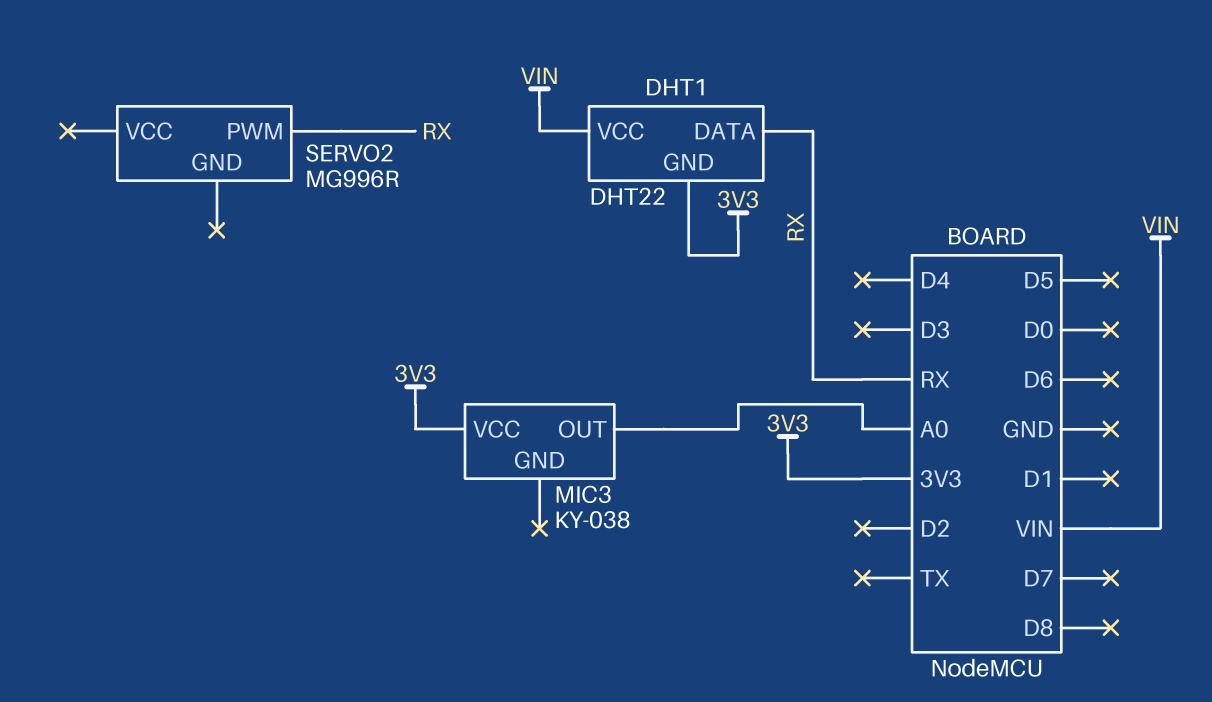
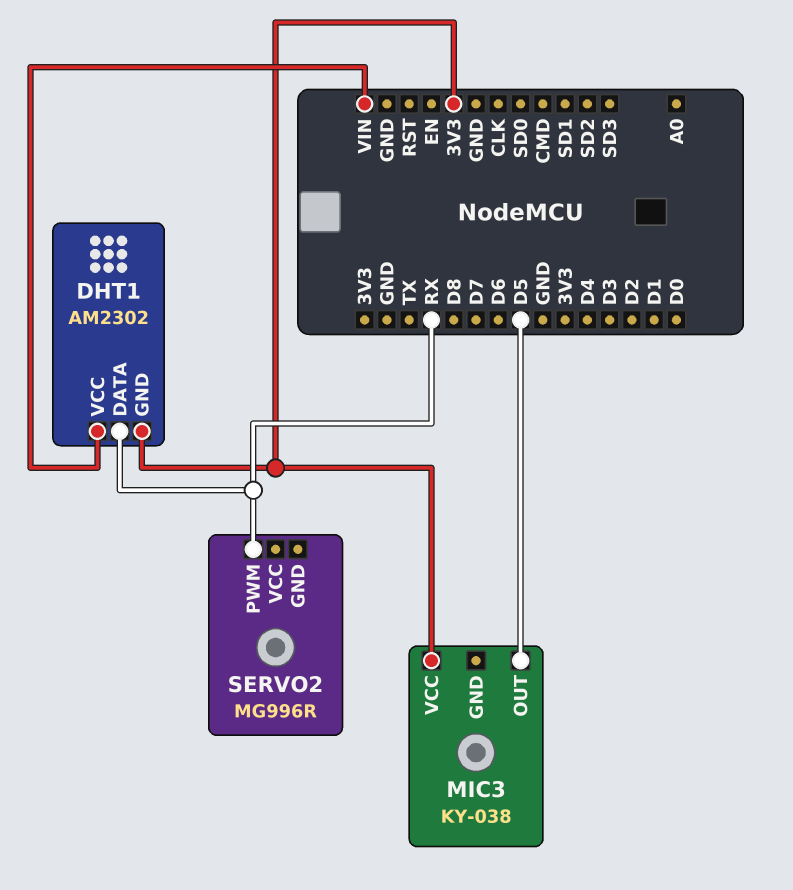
DHT1: DHT22 -> AM2302
MIC3 pin OUT: A0 -> D5

